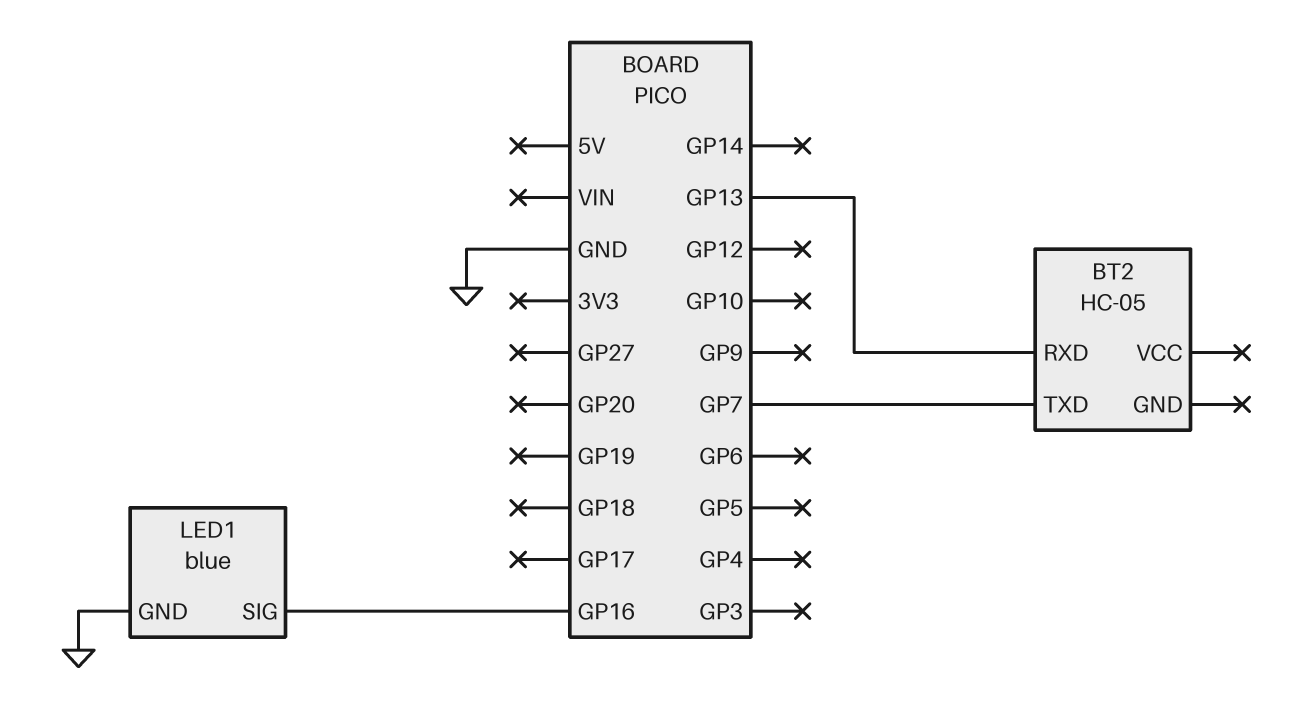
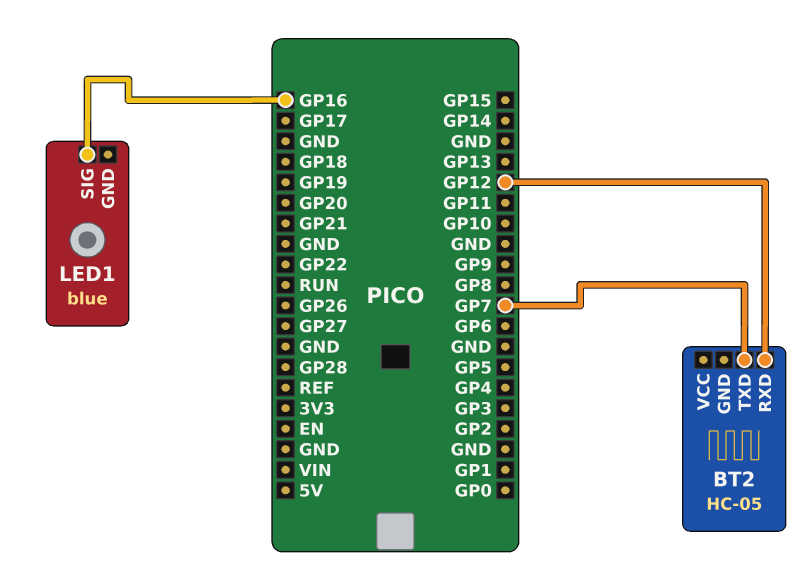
BT2 pin RXD: GP13 -> GP12
LED1 pin GND: GND -> none

